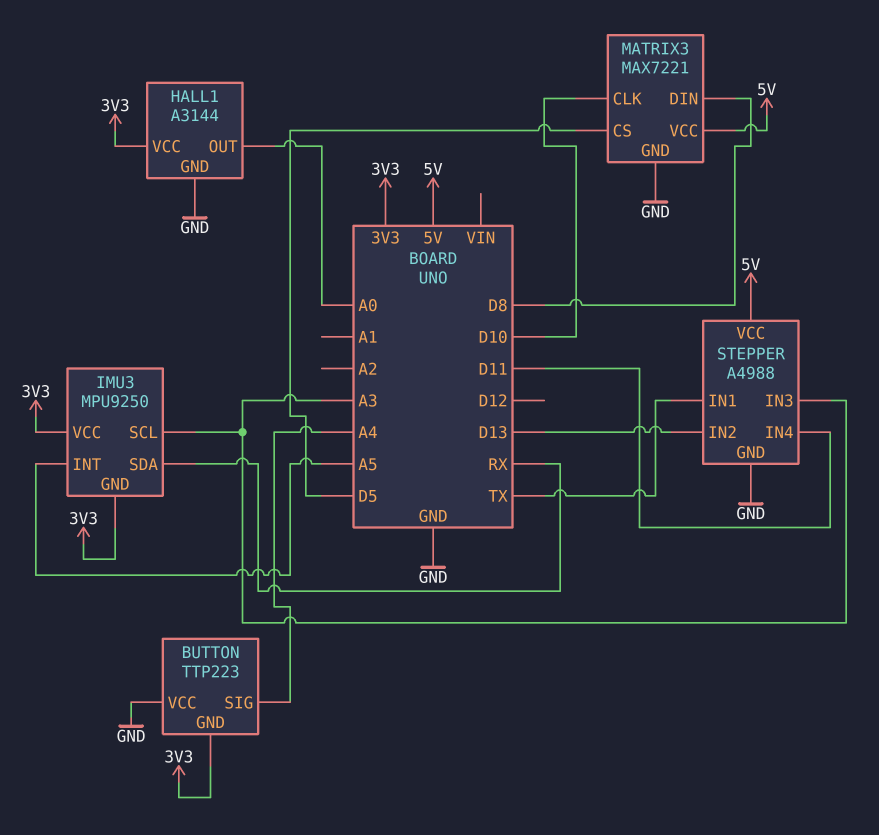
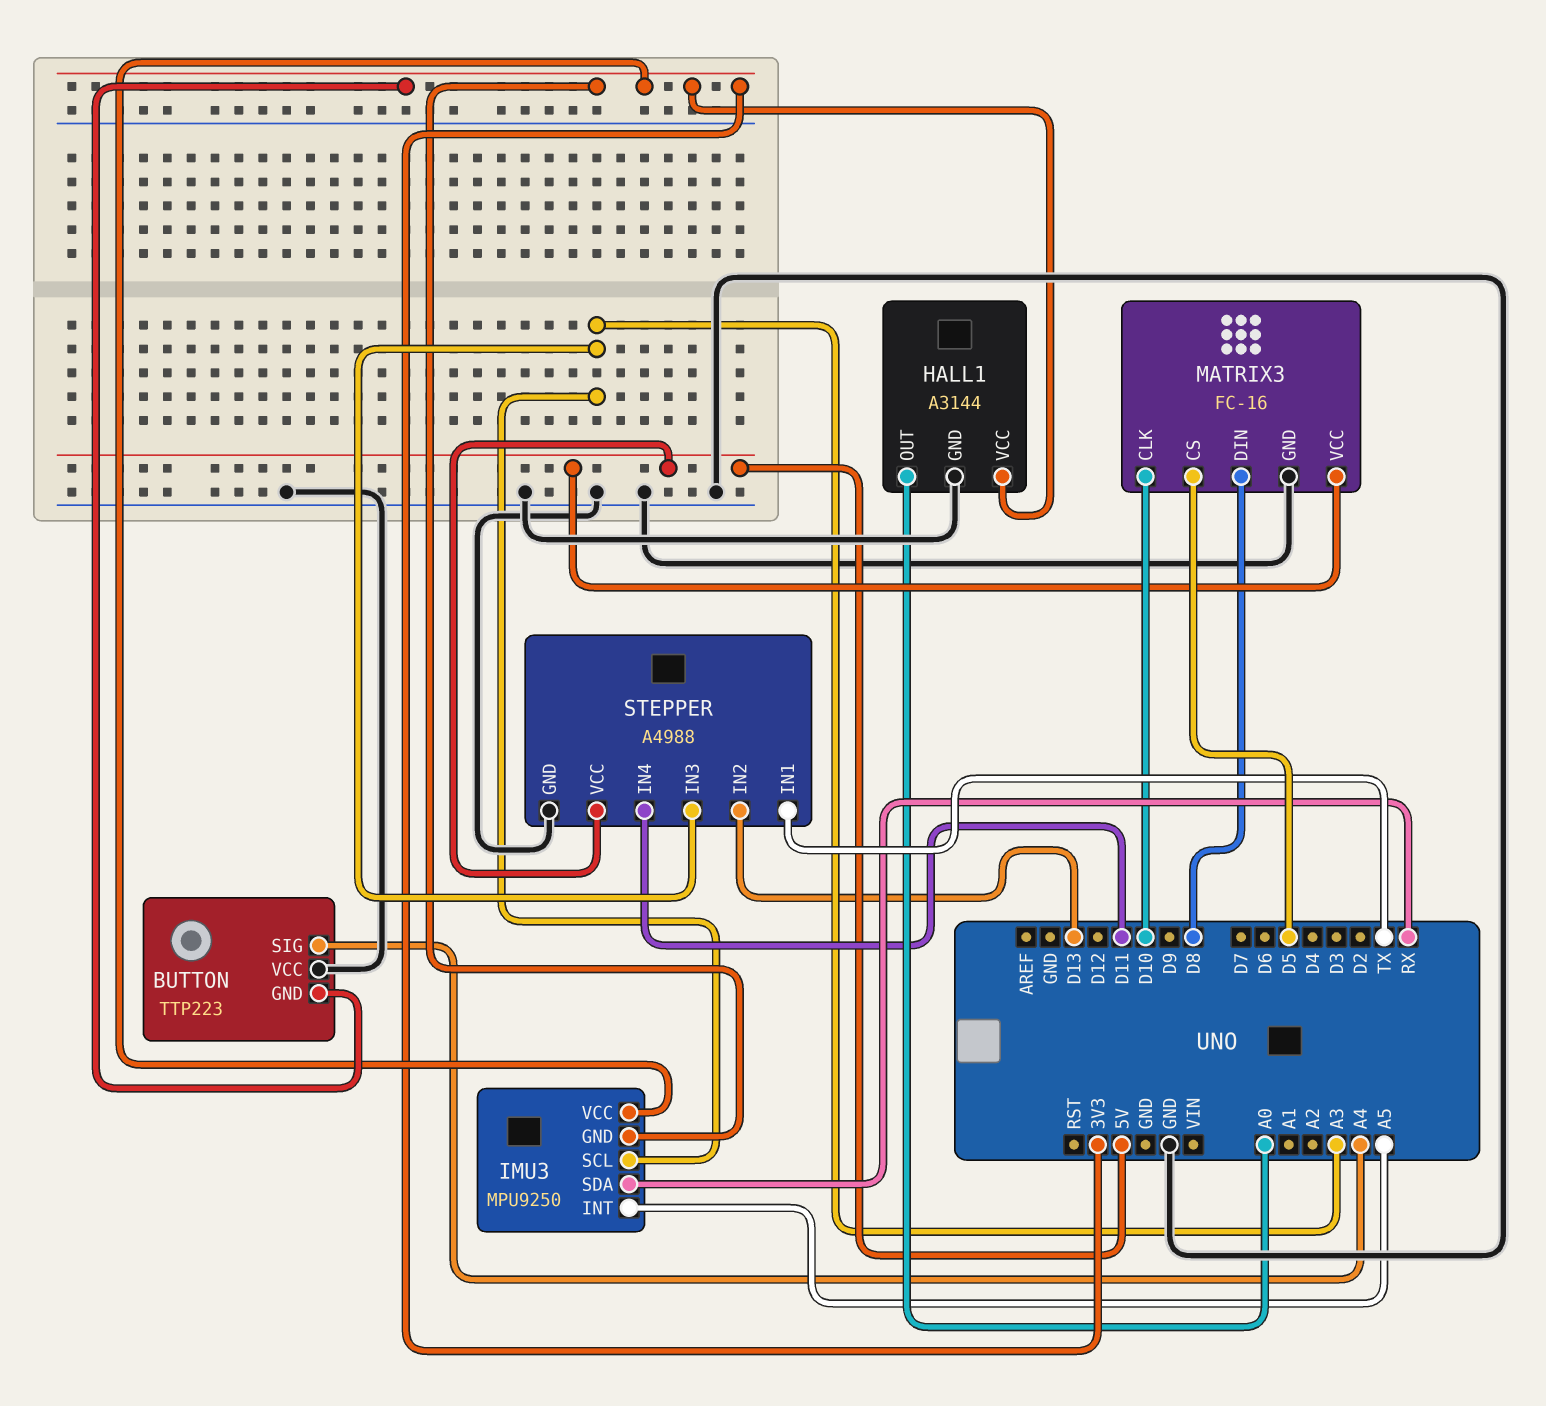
MATRIX3: MAX7221 -> FC-16

